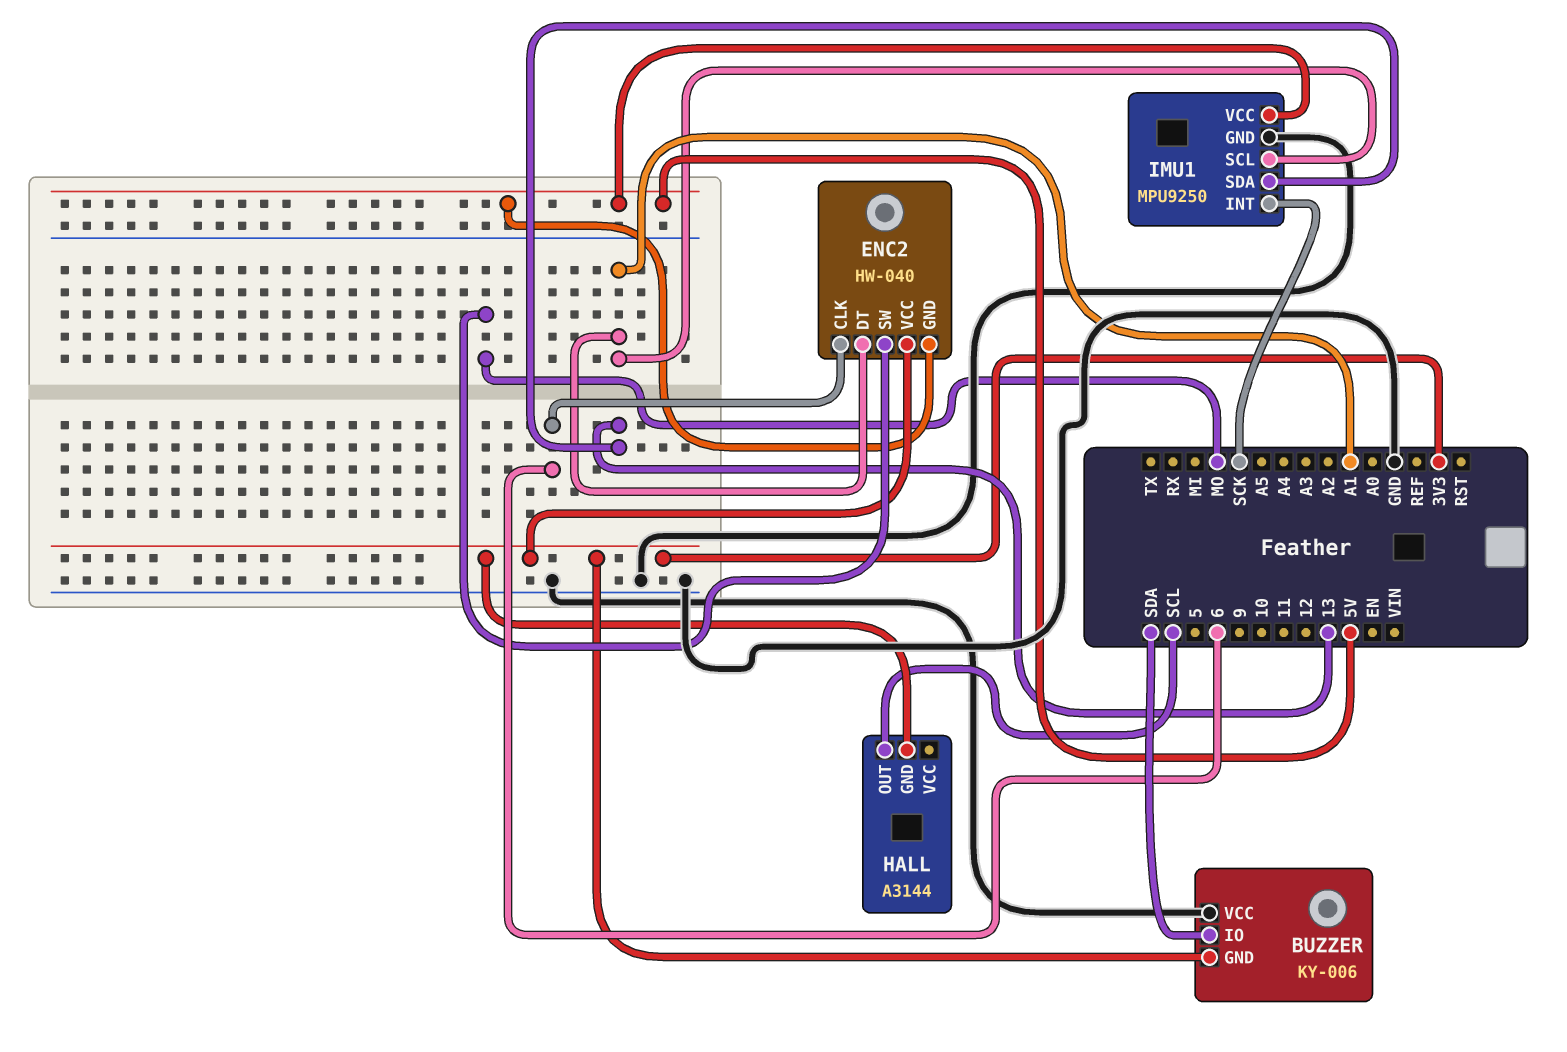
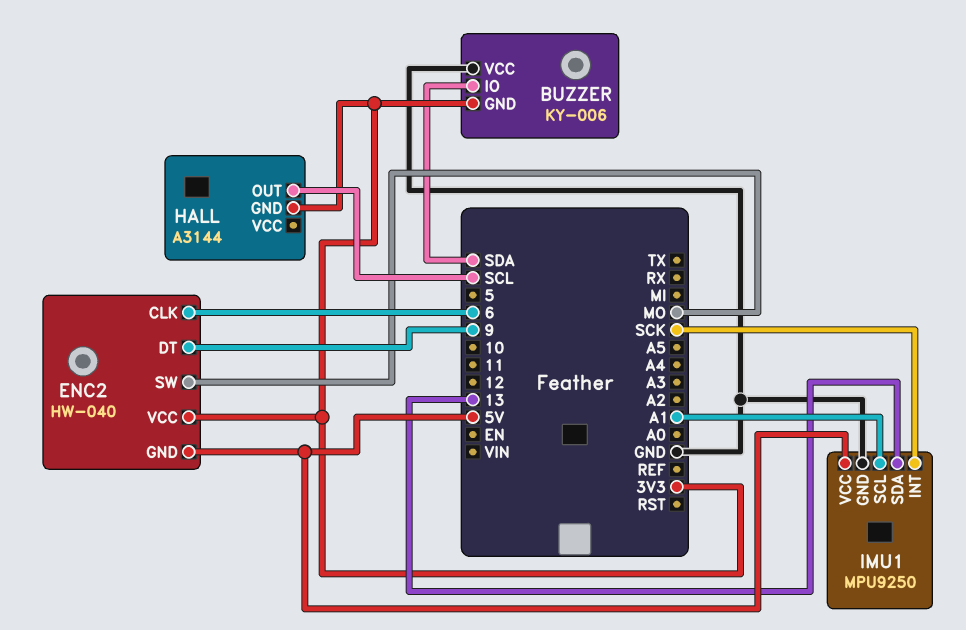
ENC2 pin DT: A1 -> 9

